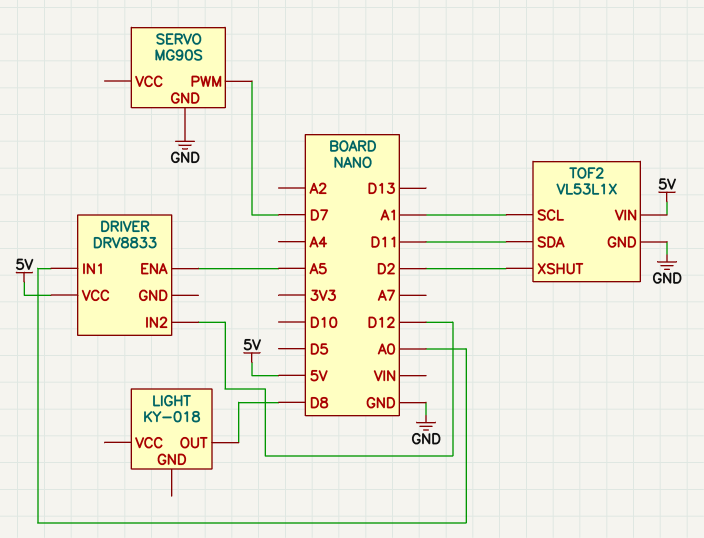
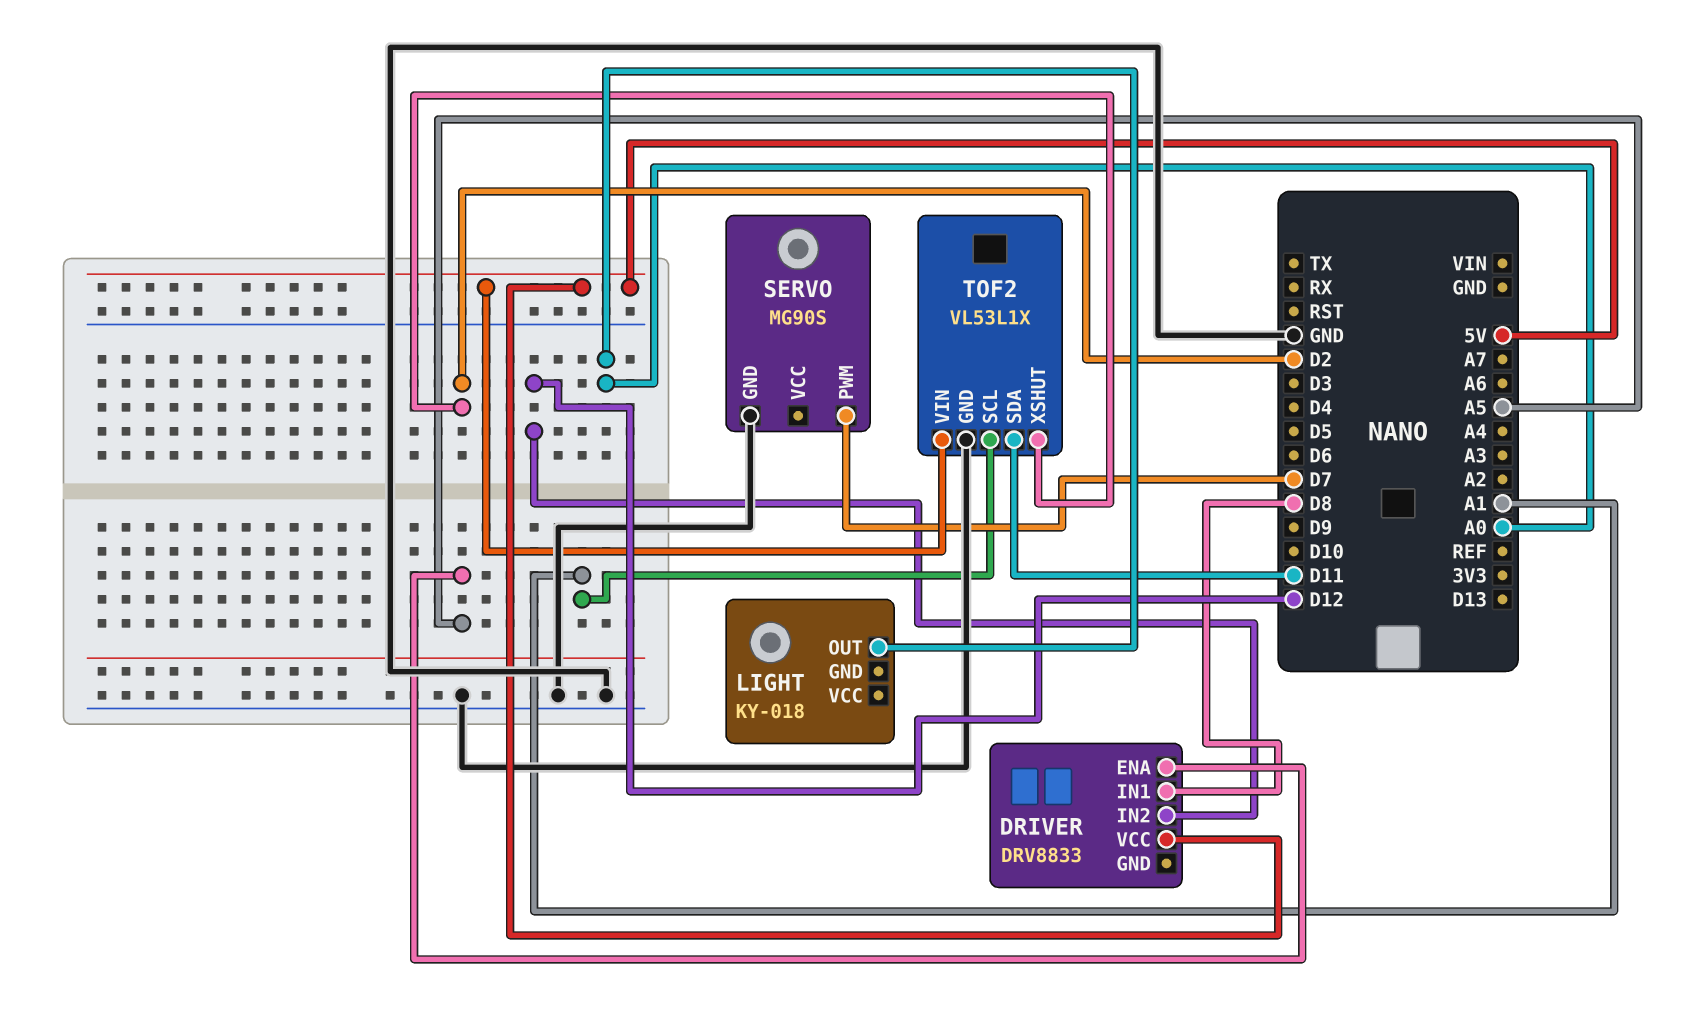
DRIVER pin IN1: A0 -> D8
LIGHT pin OUT: D8 -> A0

